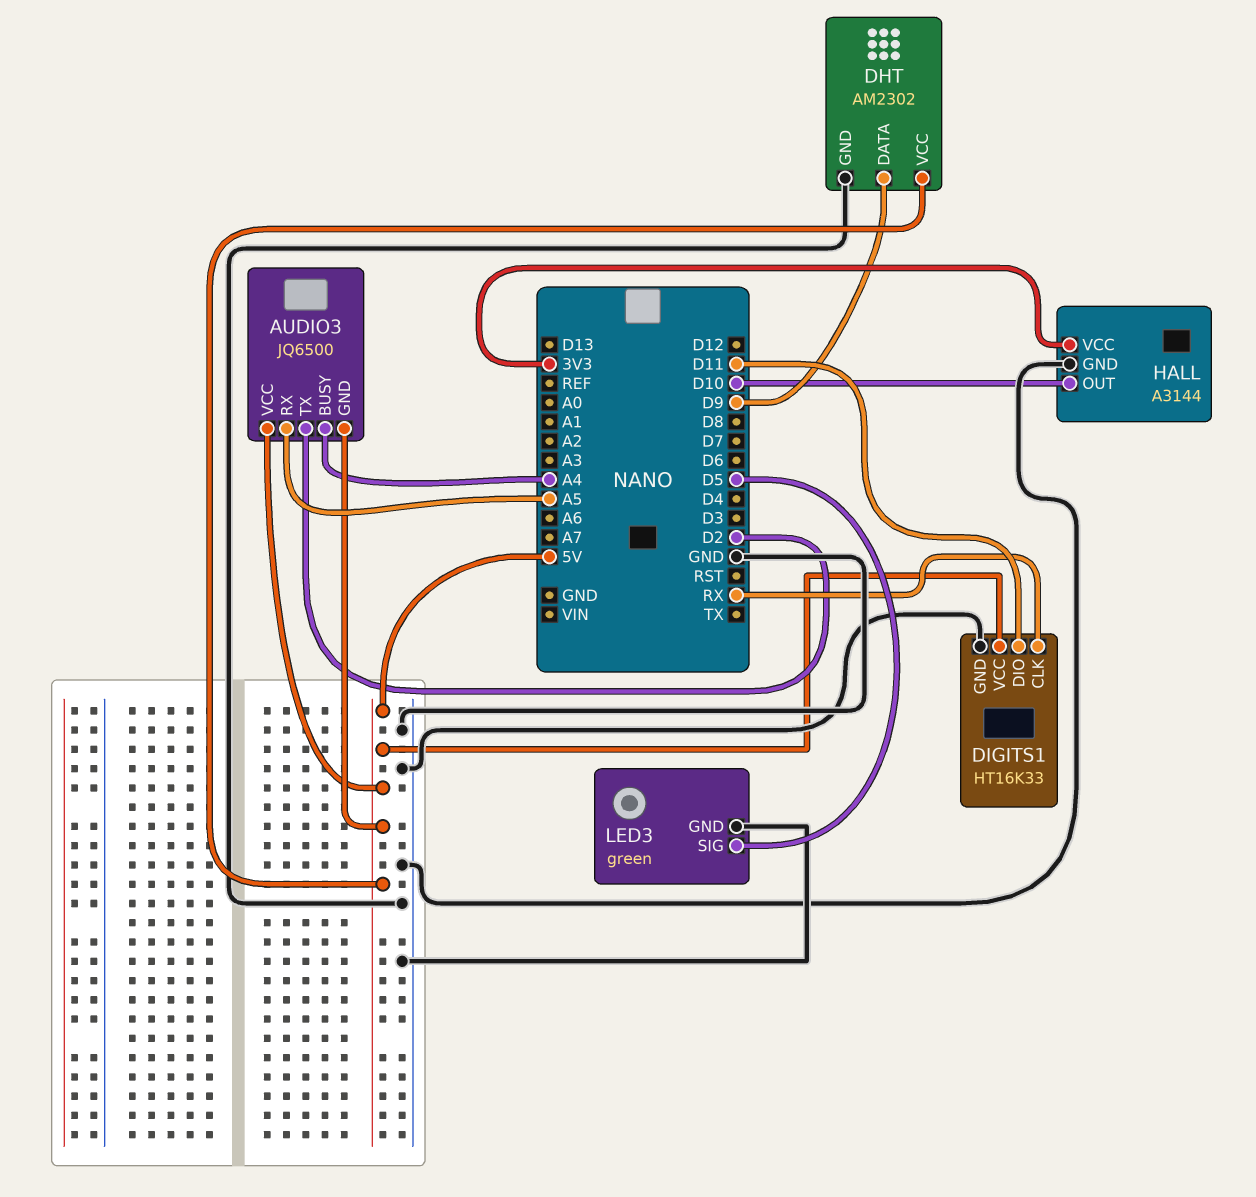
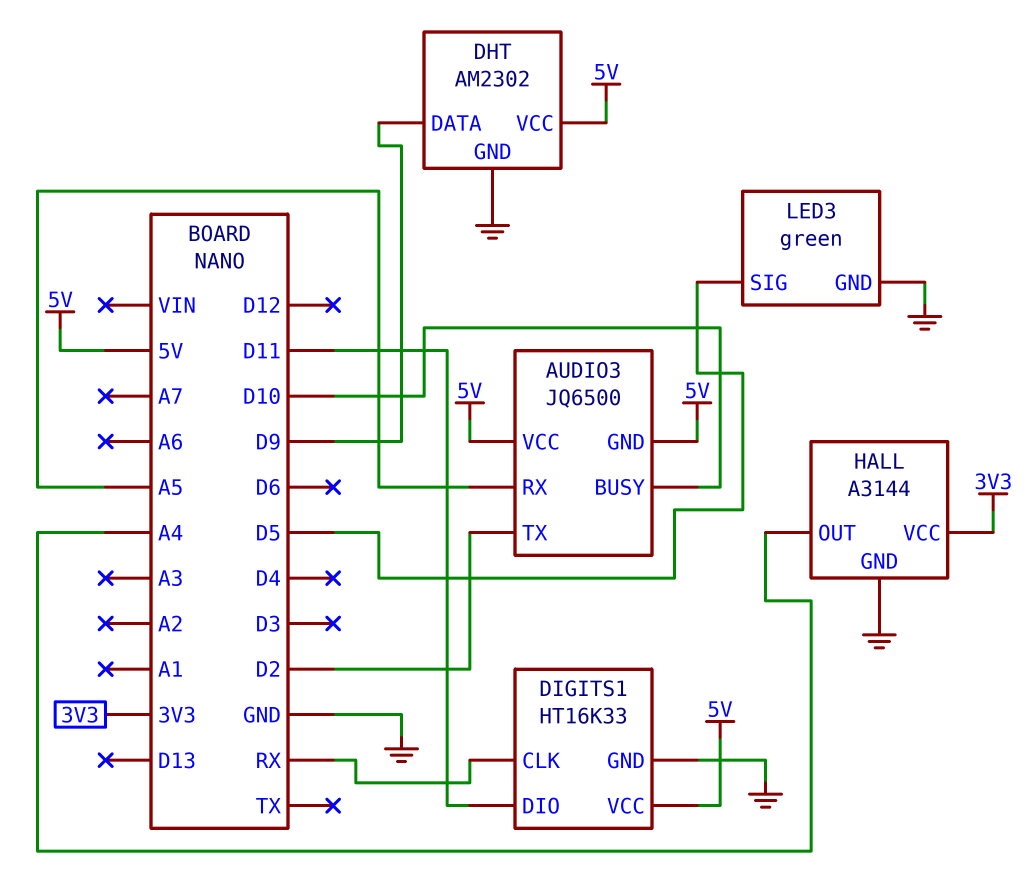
AUDIO3 pin BUSY: A4 -> D10
HALL pin OUT: D10 -> A4

